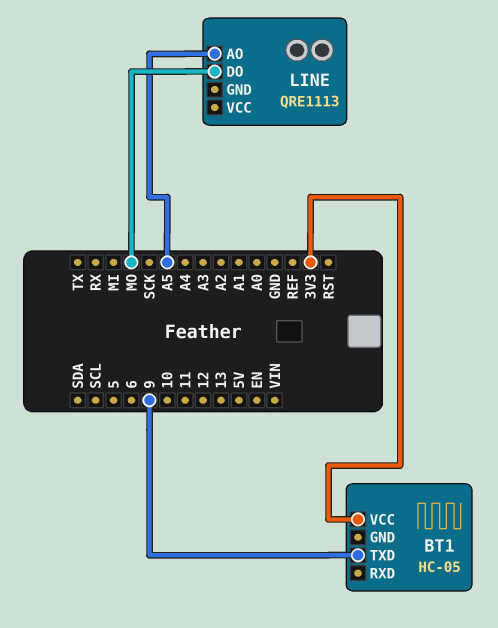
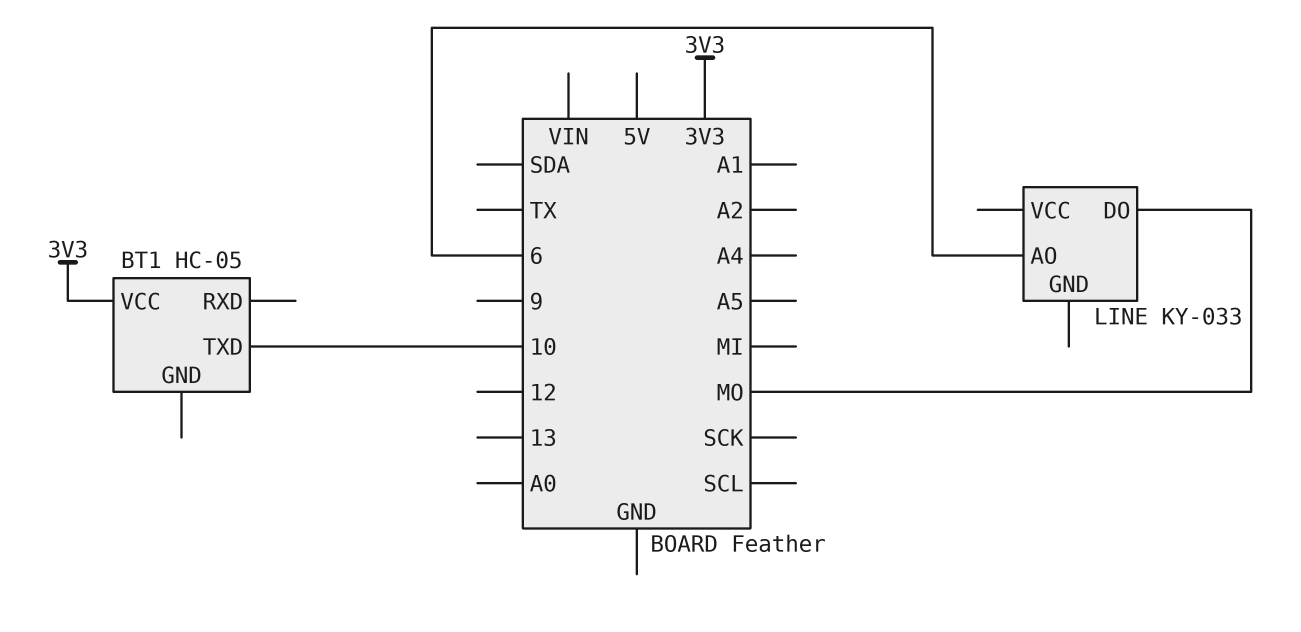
BT1 pin TXD: 9 -> 10
LINE: QRE1113 -> KY-033
LINE pin AO: A5 -> 6

